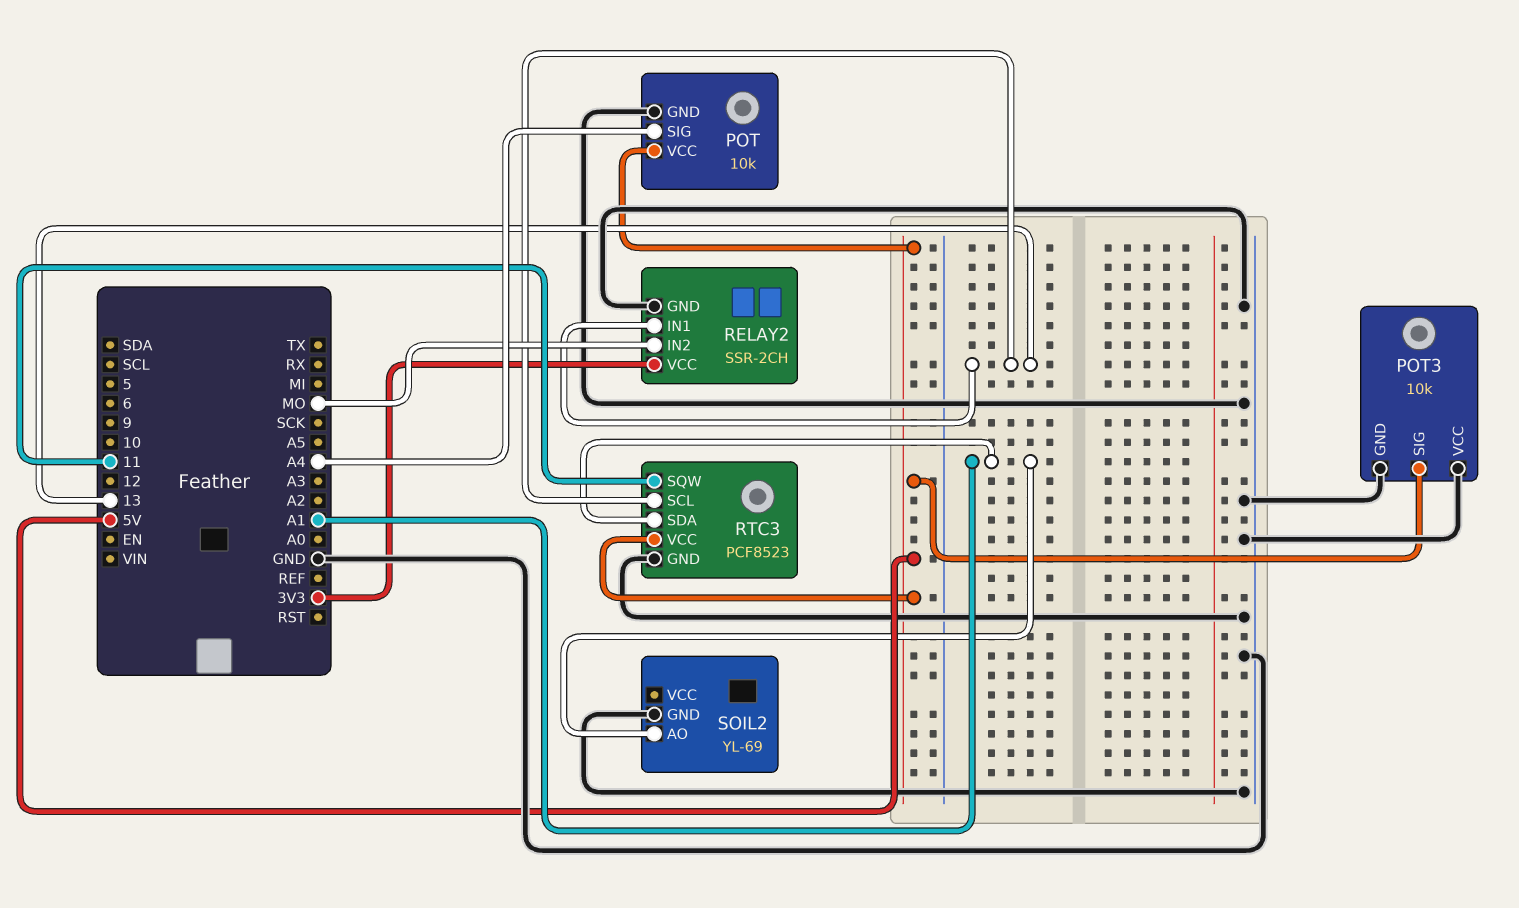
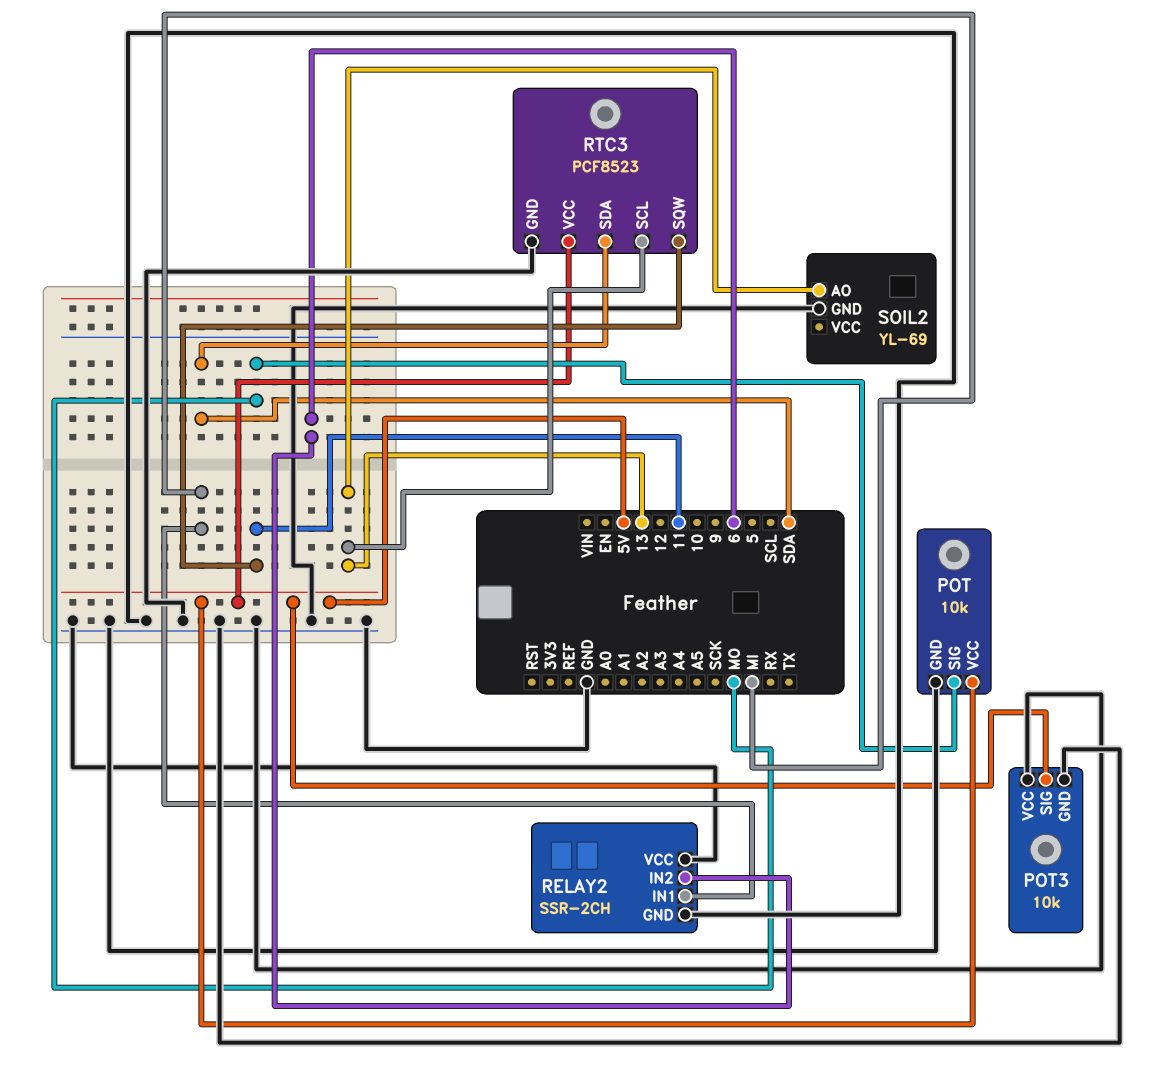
POT pin SIG: A4 -> MO
RELAY2 pin IN1: 13 -> MI
RELAY2 pin IN2: MO -> 6
RELAY2 pin VCC: 3V3 -> GND
RTC3 pin SDA: A1 -> SDA
SOIL2 pin AO: A1 -> 13

